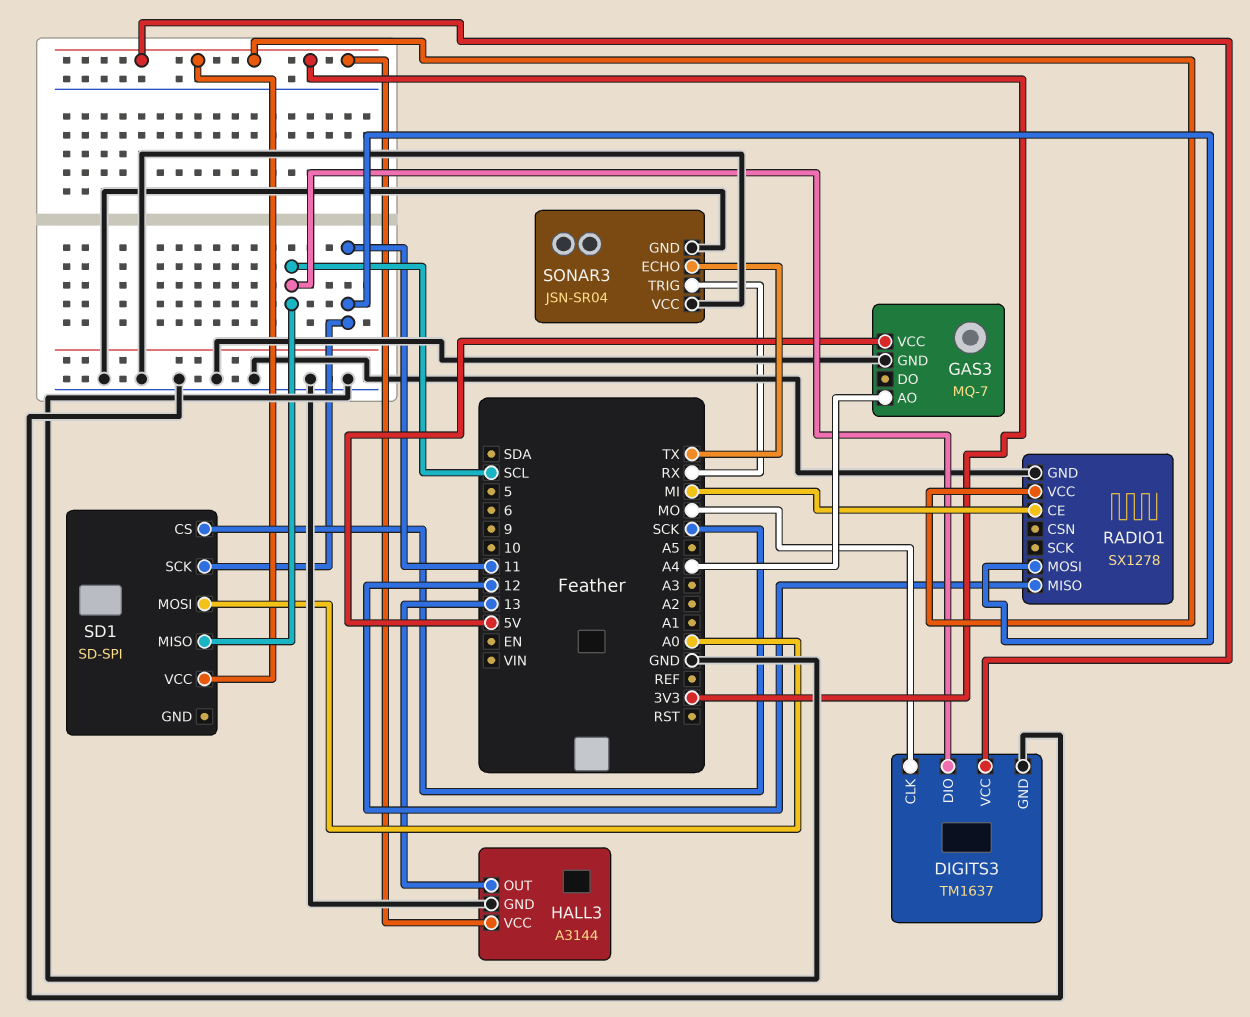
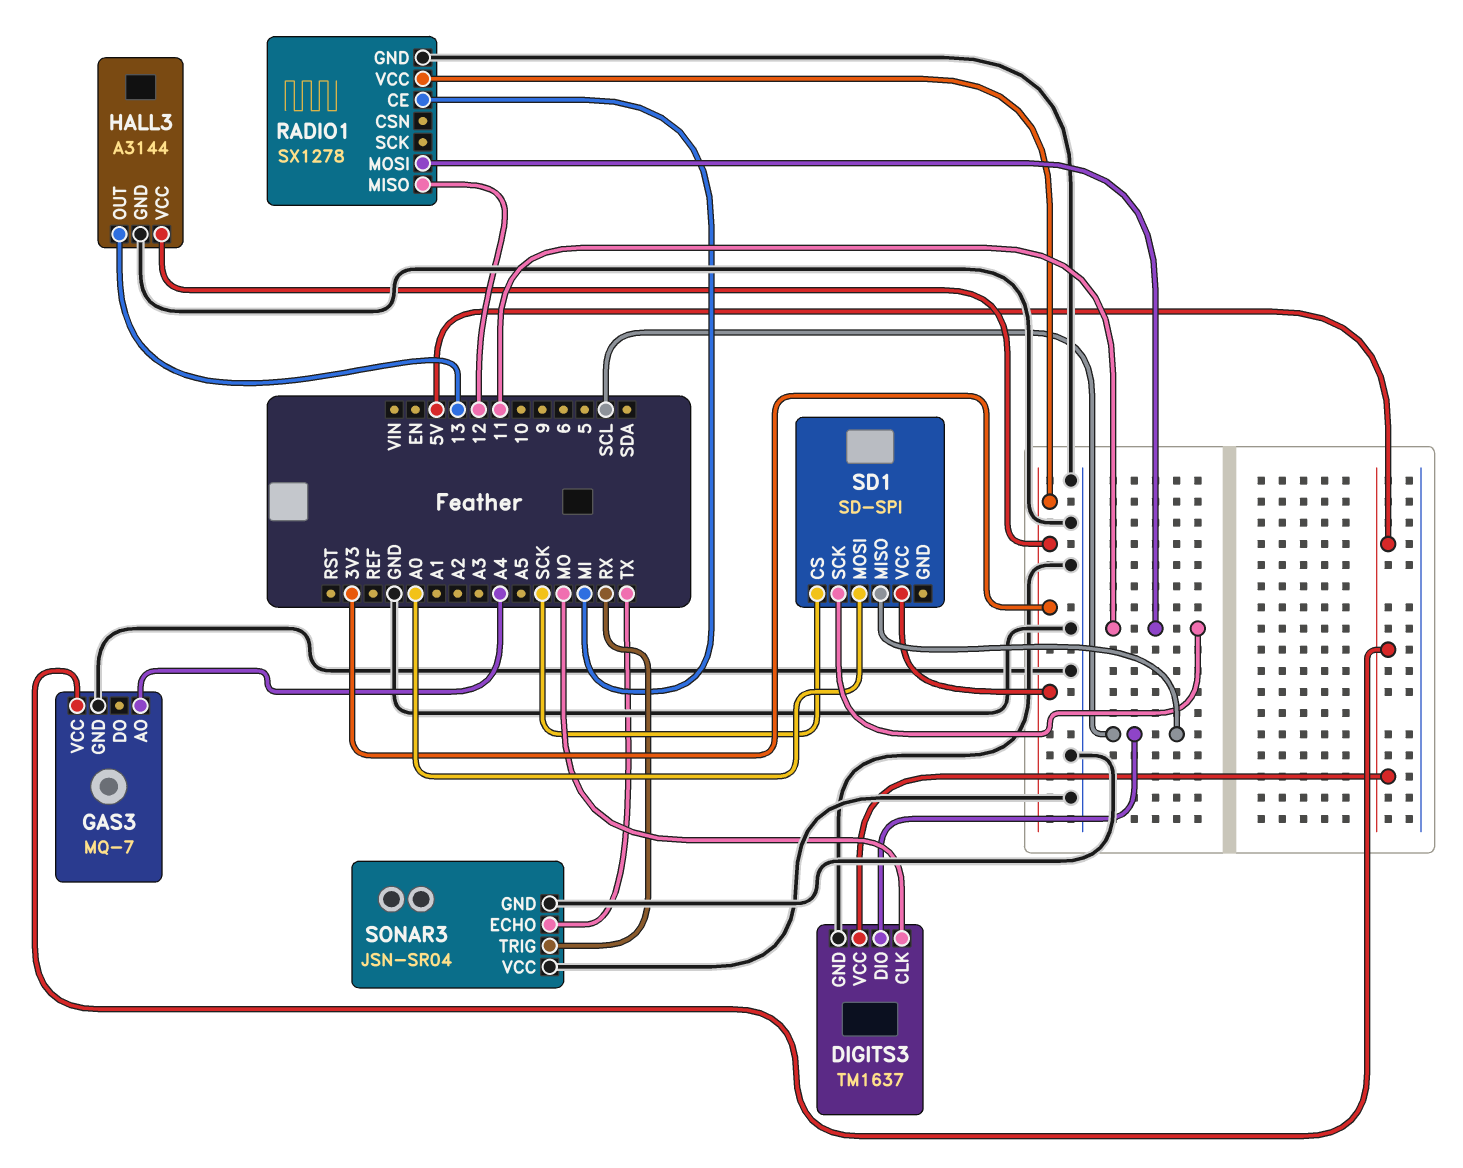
DIGITS3 pin VCC: 3V3 -> 5V

